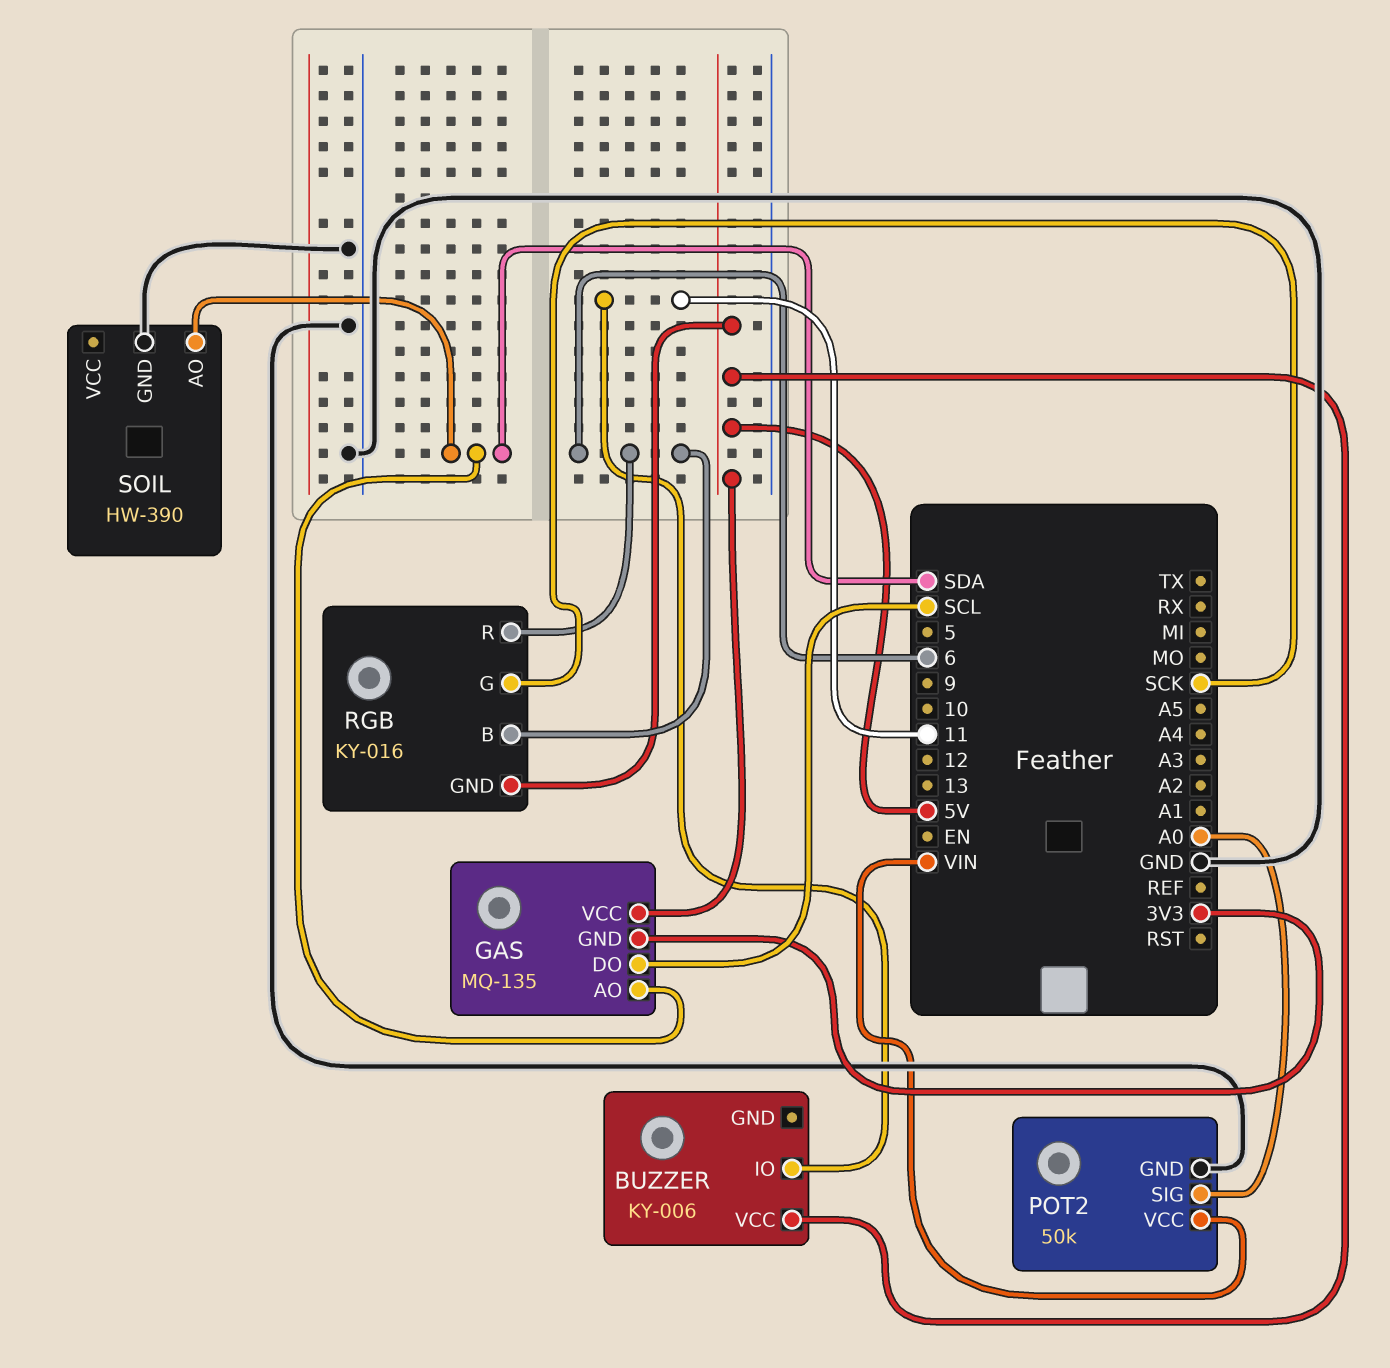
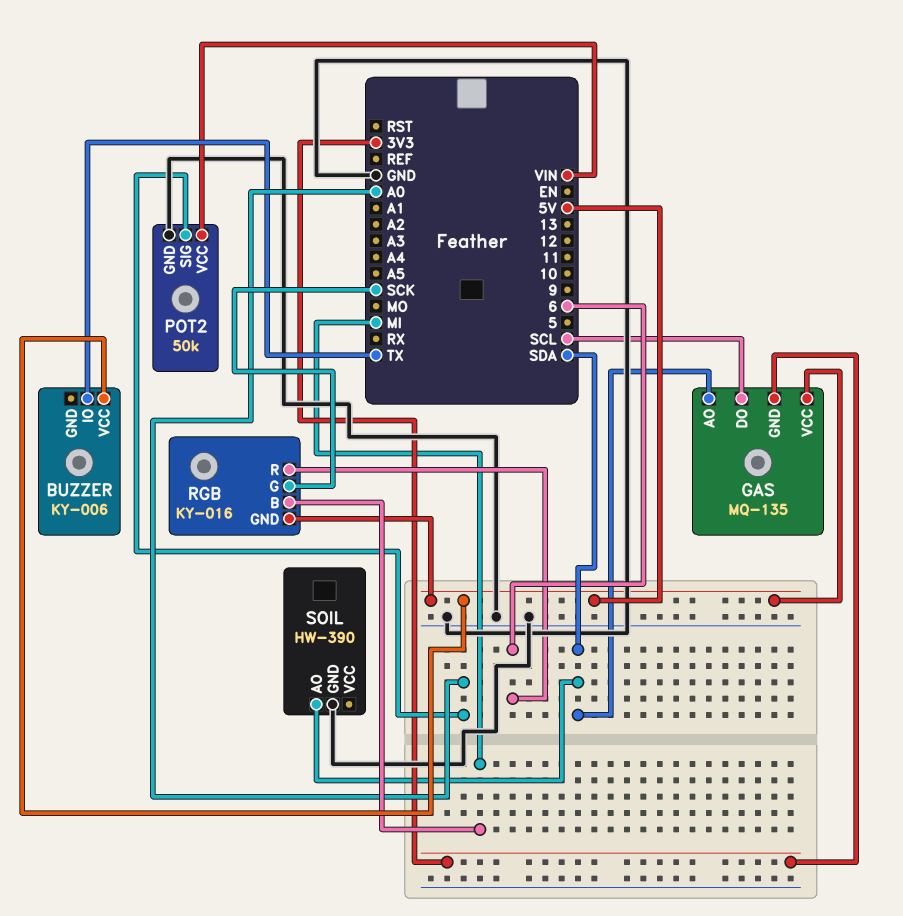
BUZZER pin IO: 11 -> TX
RGB pin B: 6 -> MI

